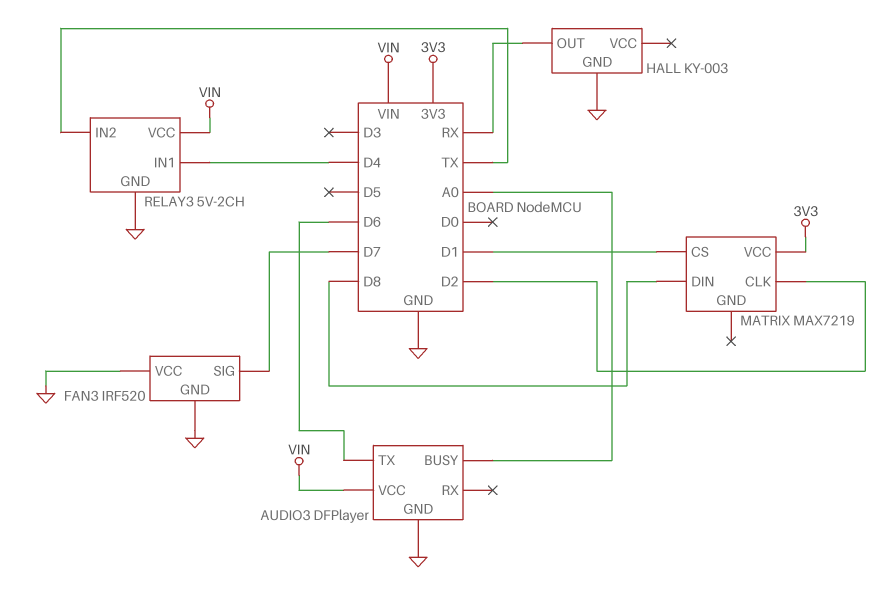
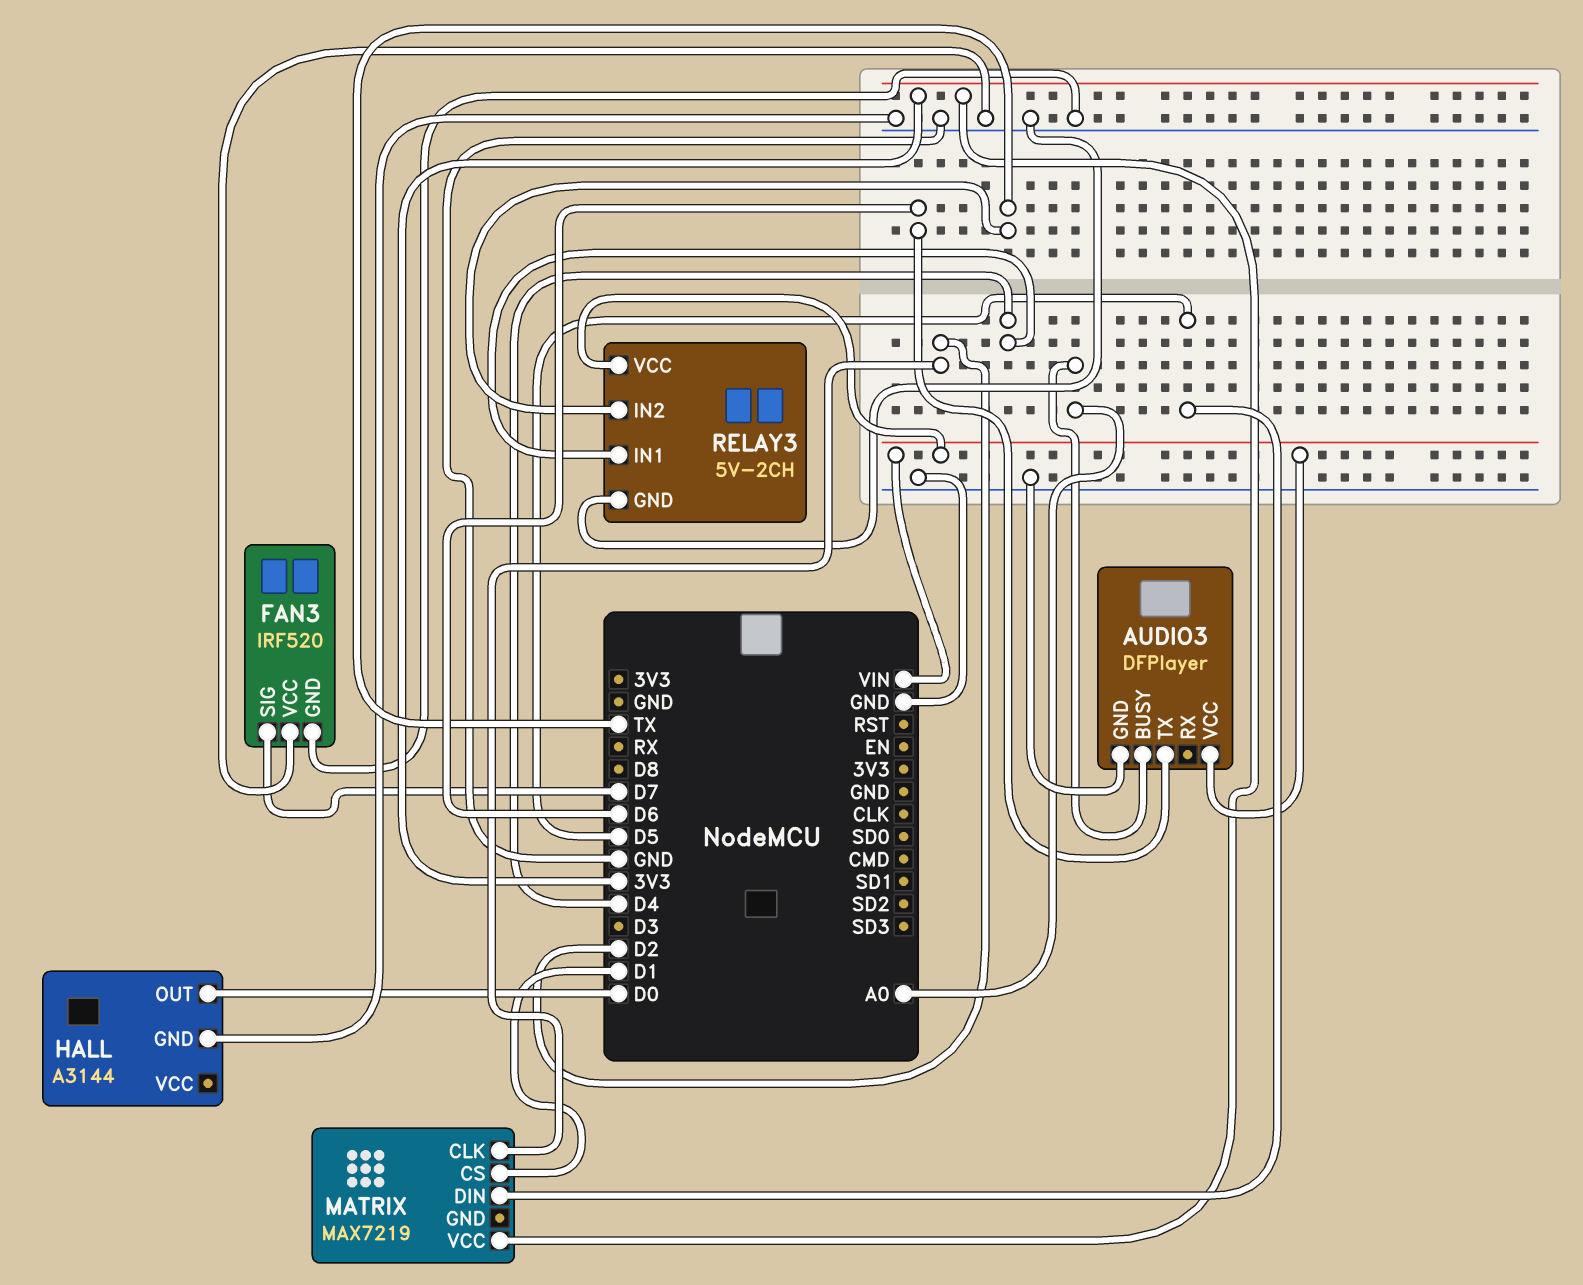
HALL: KY-003 -> A3144
HALL pin OUT: RX -> D0
MATRIX pin DIN: D8 -> D5

